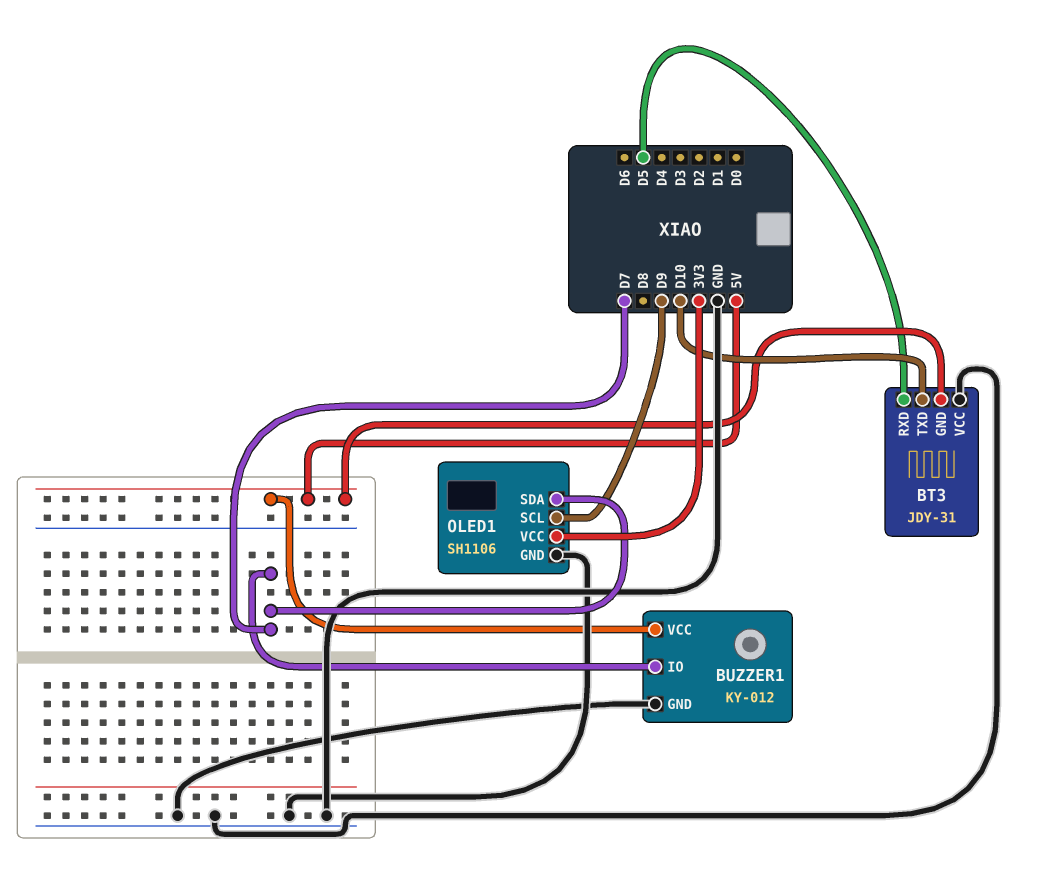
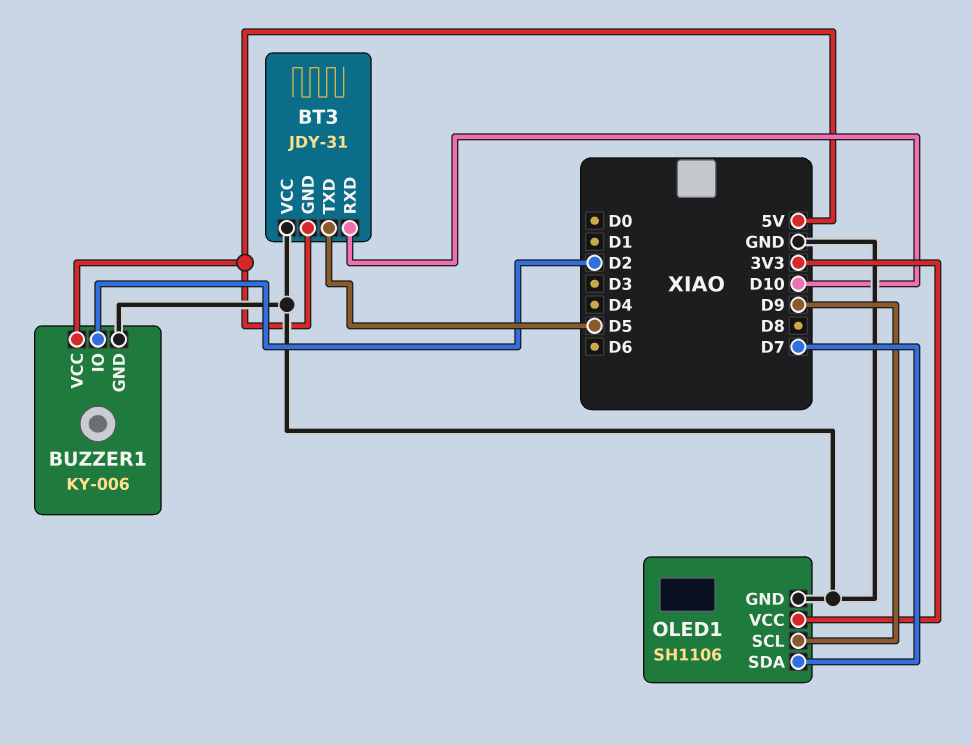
BT3 pin RXD: D5 -> D10
BT3 pin TXD: D10 -> D5
BUZZER1: KY-012 -> KY-006
BUZZER1 pin IO: D7 -> D2

